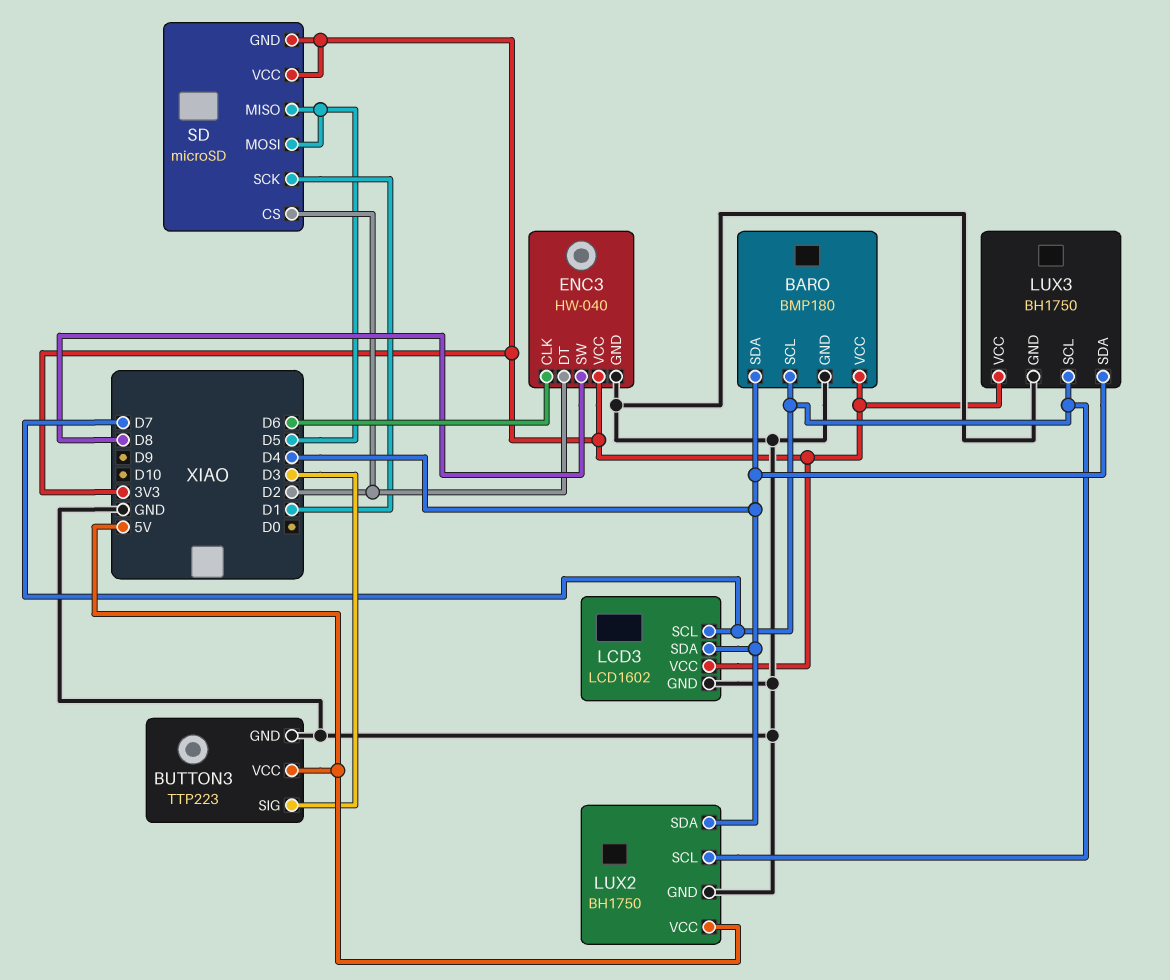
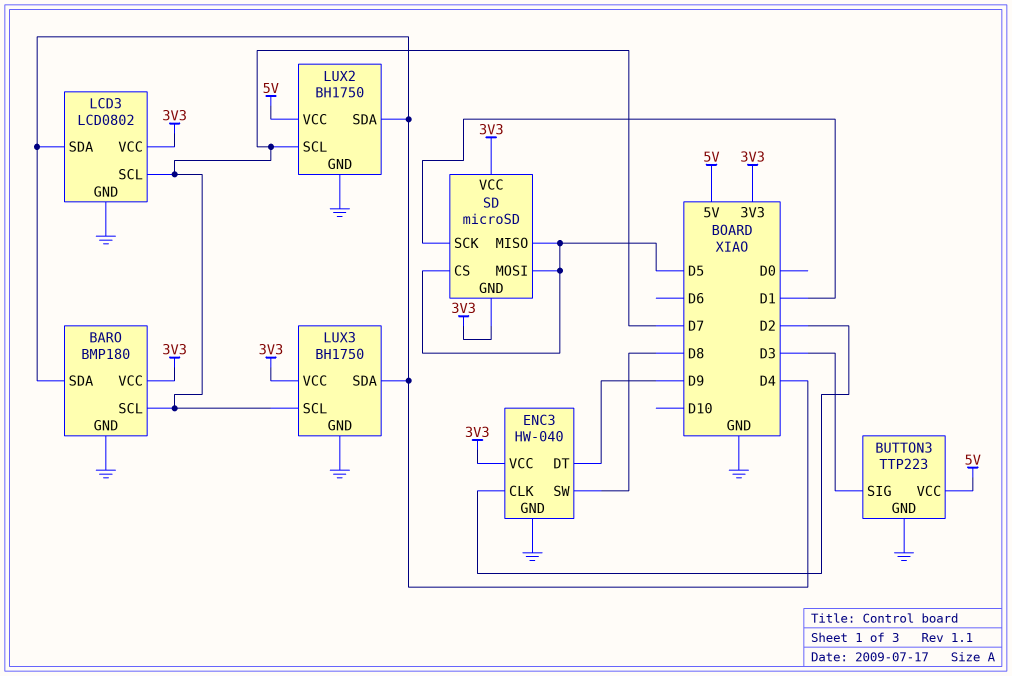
ENC3 pin CLK: D6 -> D2
ENC3 pin DT: D2 -> D9
LCD3: LCD1602 -> LCD0802
SD pin CS: D2 -> D5

